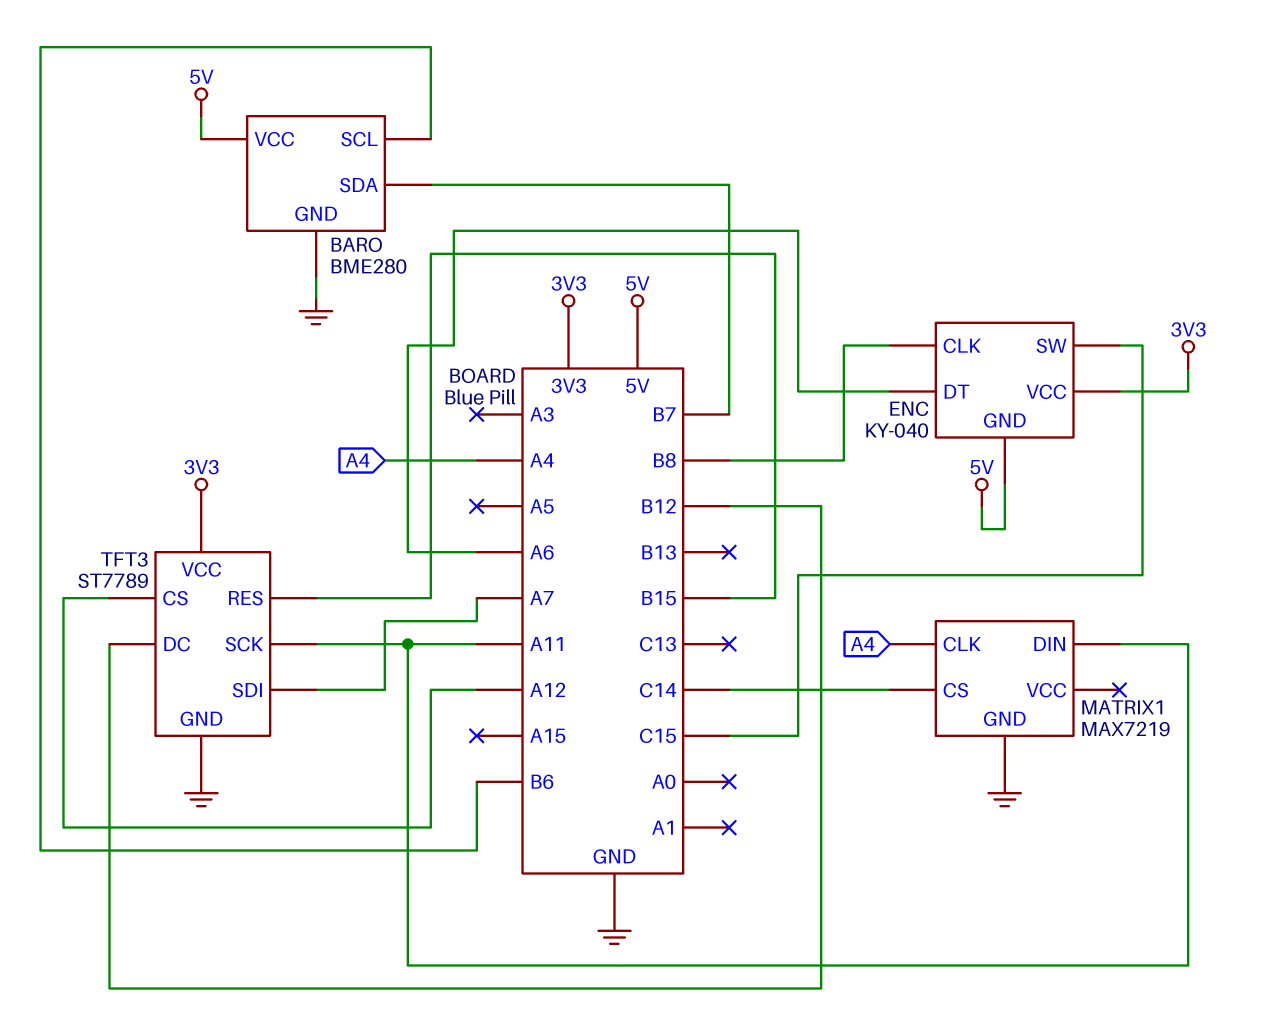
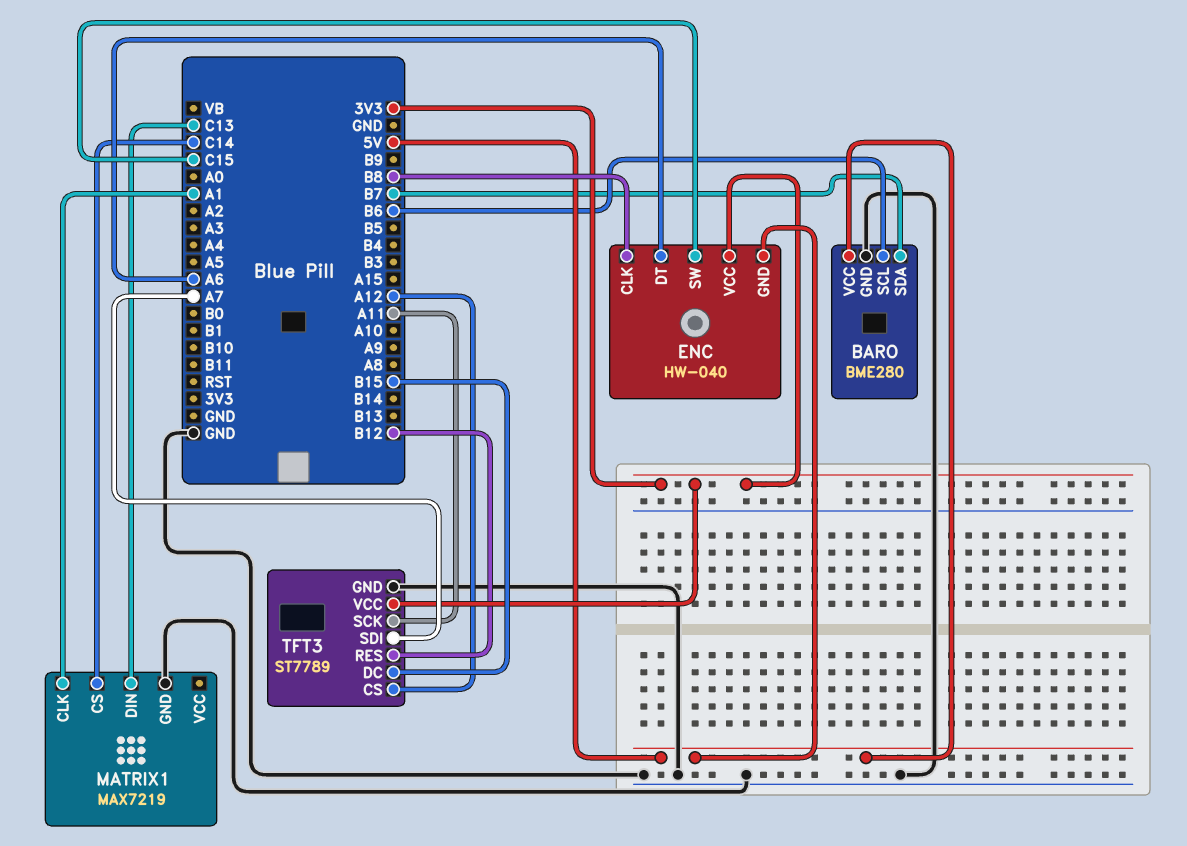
ENC: KY-040 -> HW-040
MATRIX1 pin CLK: A4 -> A1
MATRIX1 pin DIN: A11 -> C13
TFT3 pin DC: B12 -> B15
TFT3 pin RES: B15 -> B12

